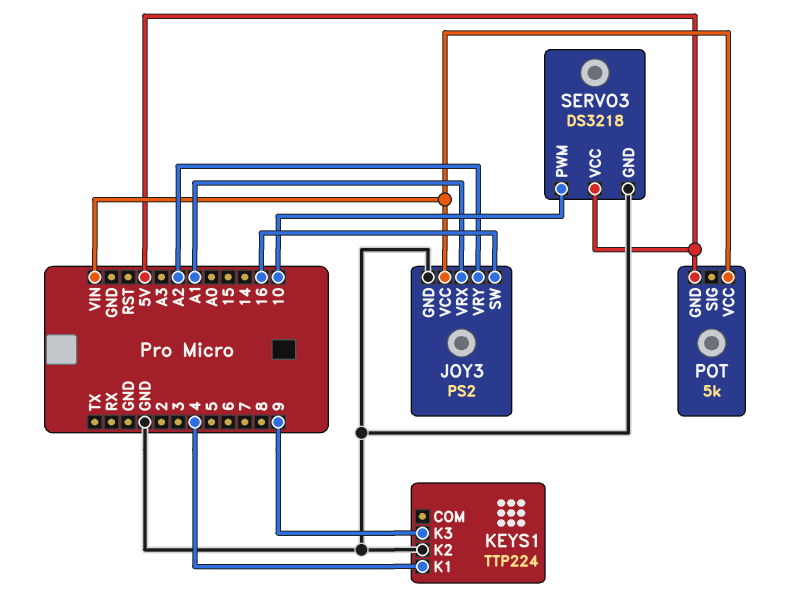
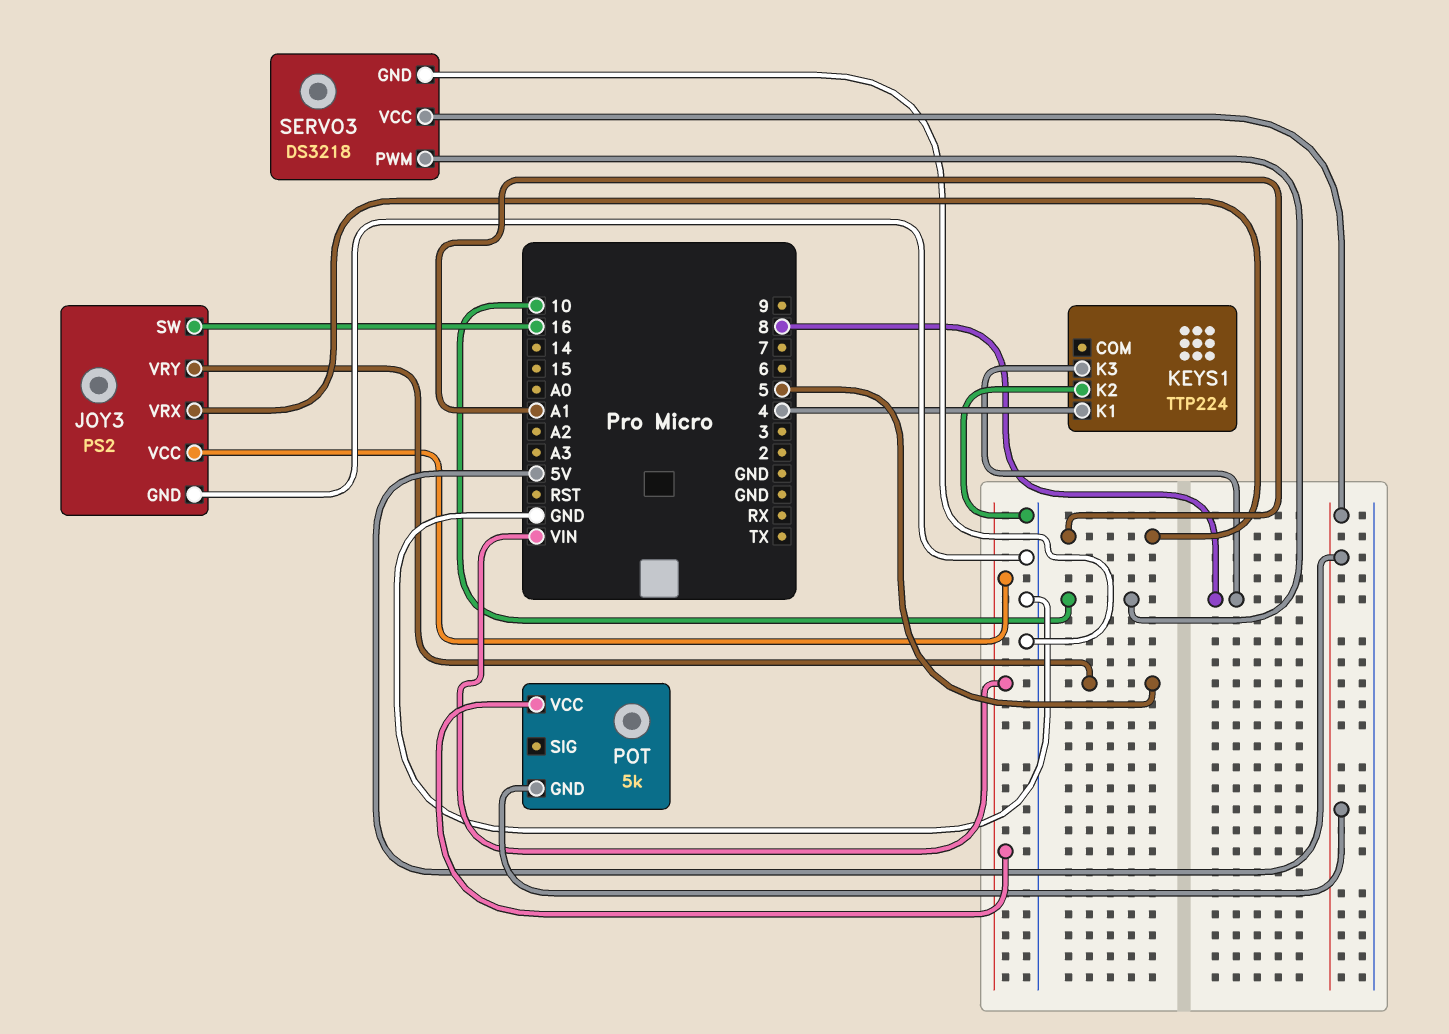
JOY3 pin VRY: A2 -> 5
KEYS1 pin K3: 9 -> 8

